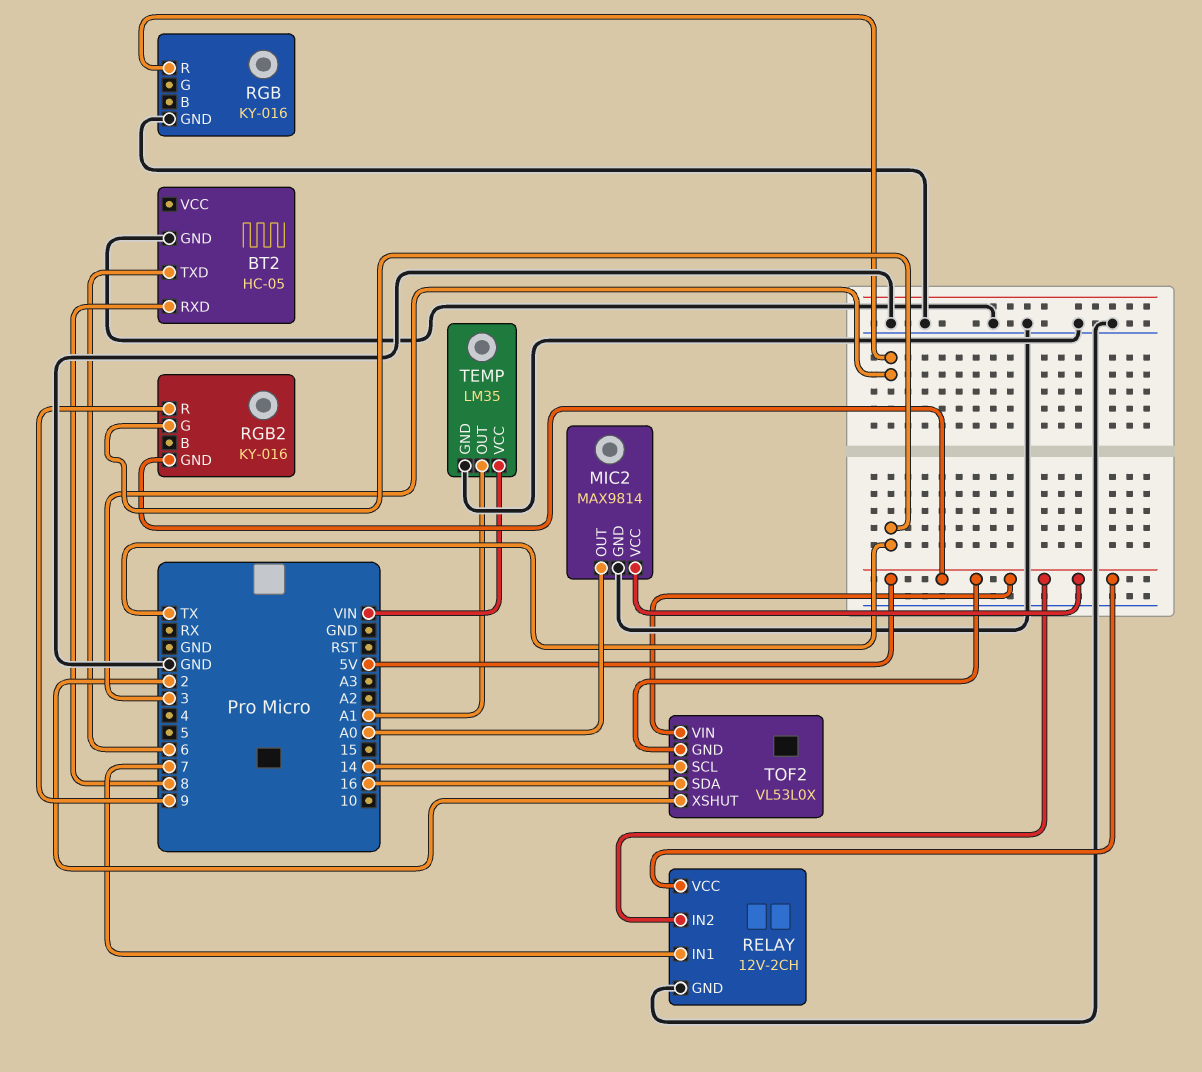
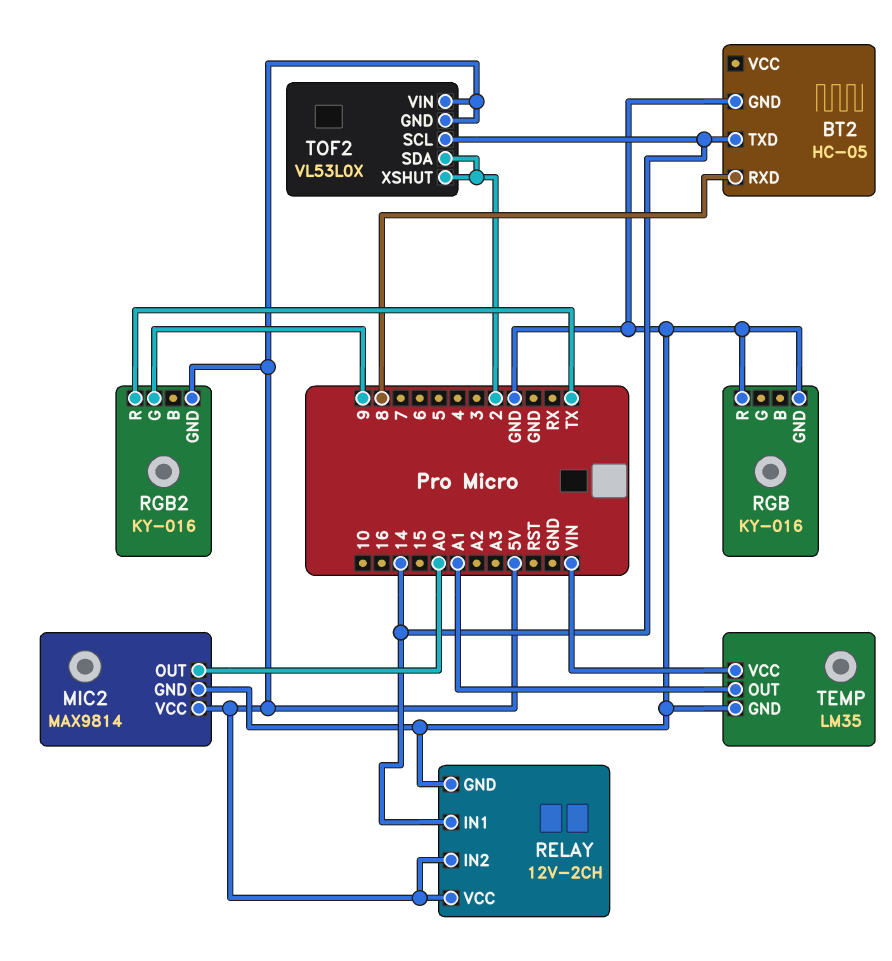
BT2 pin TXD: 6 -> 14
RELAY pin IN1: 7 -> 14
RGB pin R: 3 -> GND
RGB2 pin G: TX -> 9
RGB2 pin R: 9 -> TX
TOF2 pin SDA: 16 -> 2

